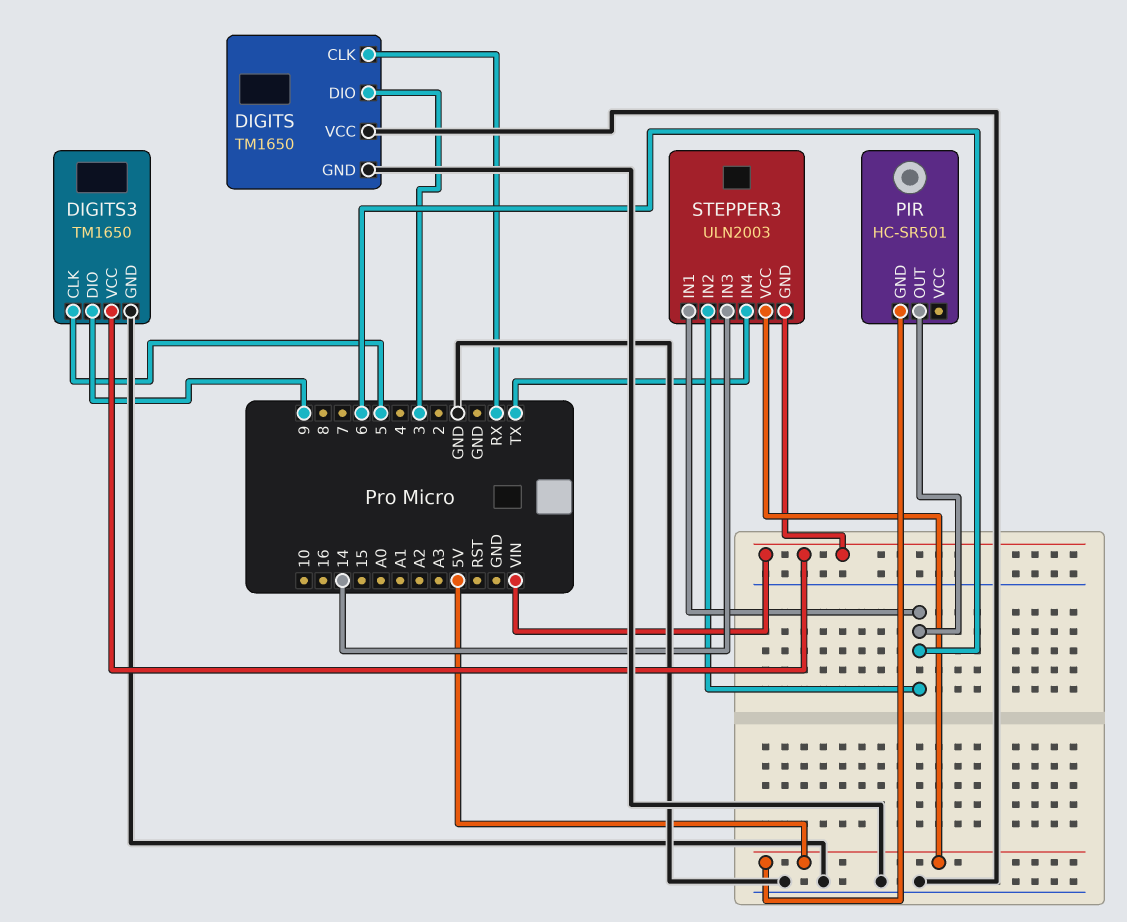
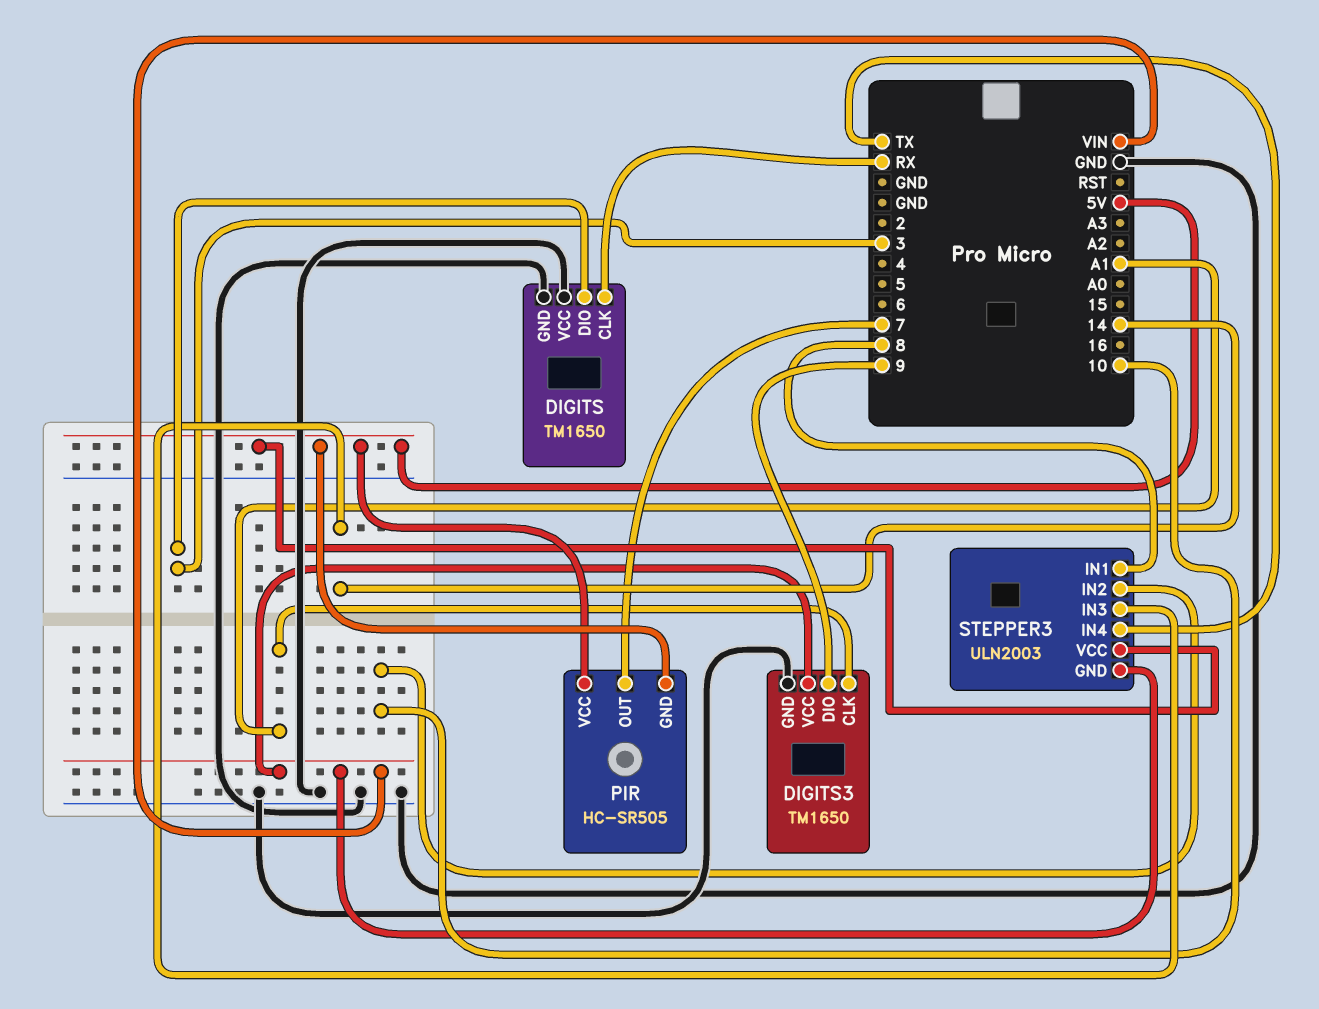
DIGITS3 pin CLK: 5 -> A1
PIR: HC-SR501 -> HC-SR505
PIR pin OUT: 6 -> 7
PIR pin VCC: none -> 5V
STEPPER3 pin IN1: 6 -> 8
STEPPER3 pin IN2: 6 -> 10

